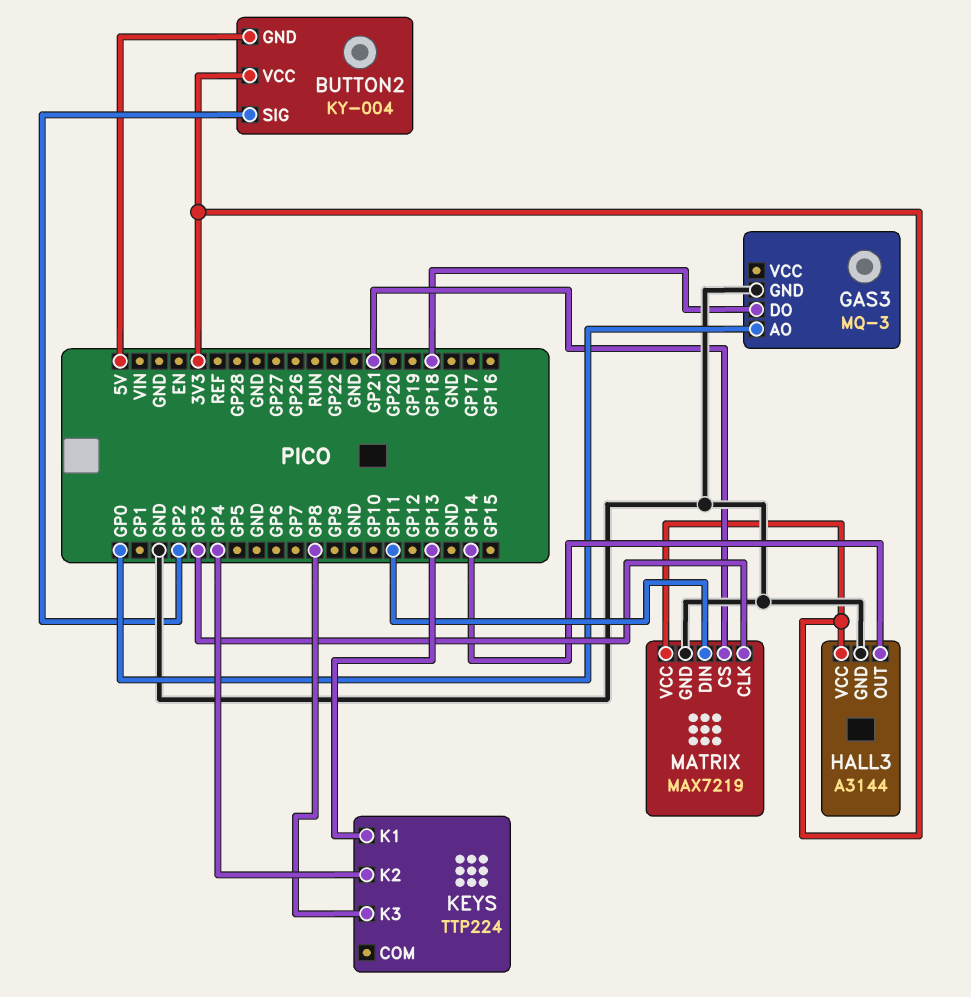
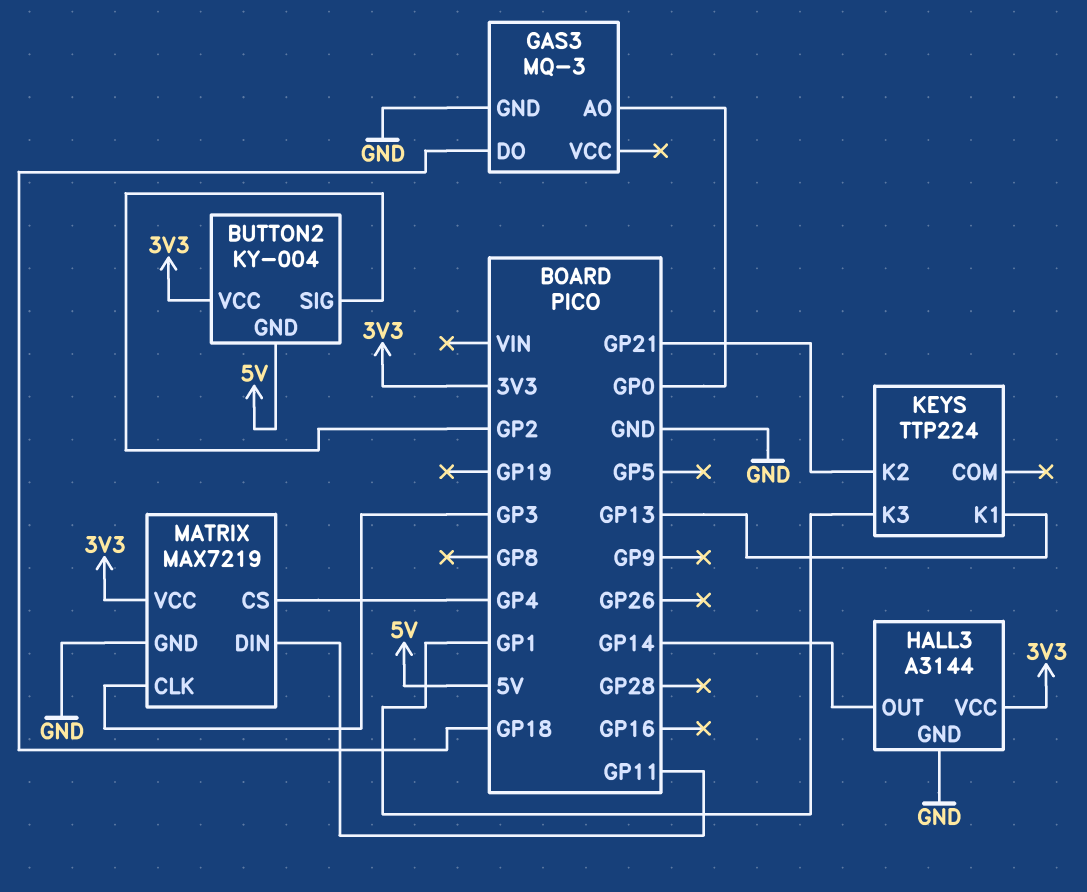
KEYS pin K2: GP4 -> GP21
KEYS pin K3: GP8 -> GP1
MATRIX pin CS: GP21 -> GP4

